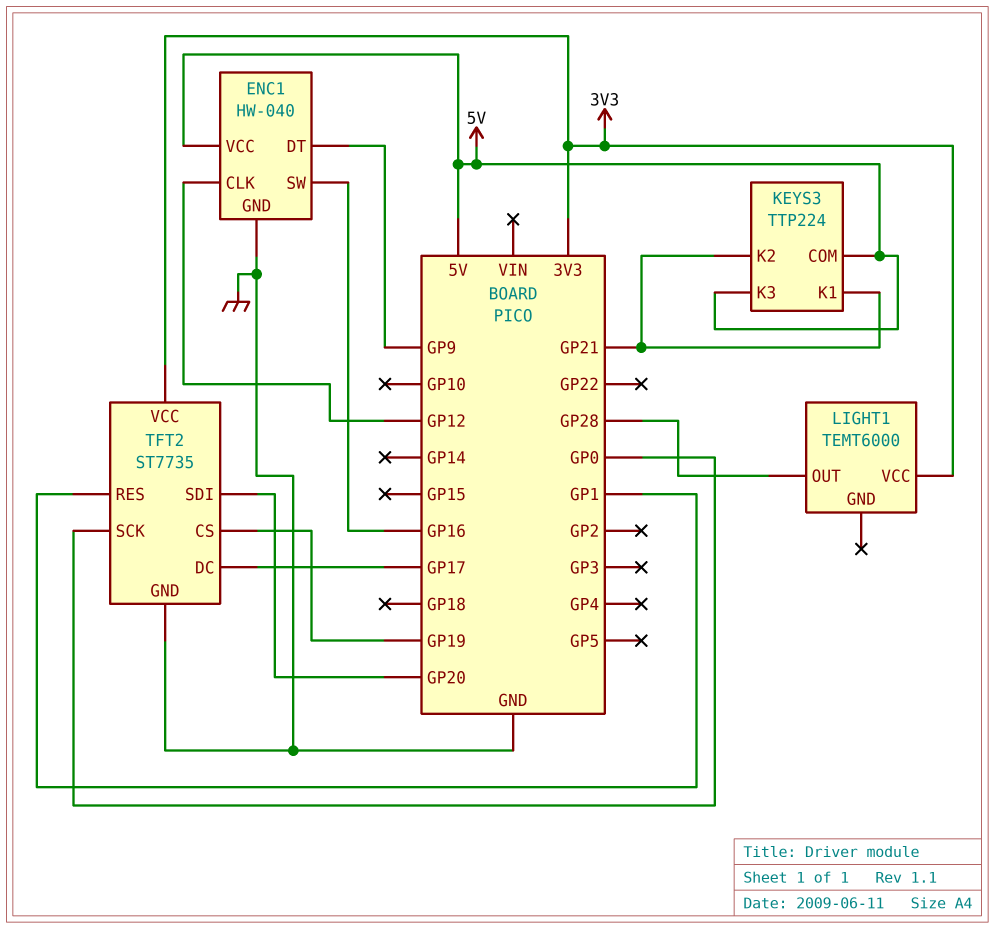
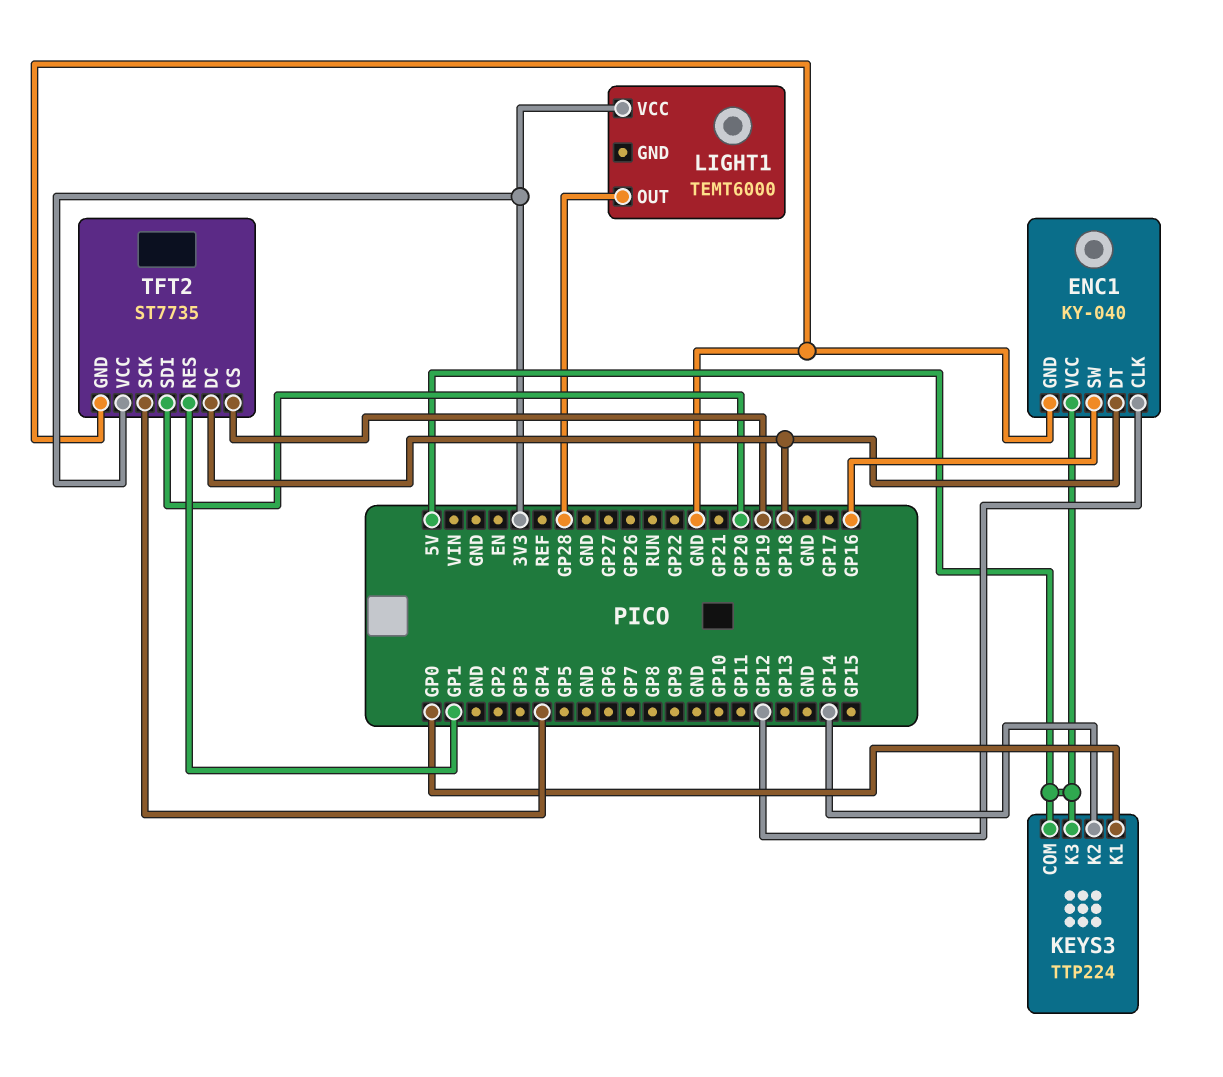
ENC1: HW-040 -> KY-040
ENC1 pin DT: GP9 -> GP18
KEYS3 pin K1: GP21 -> GP0
KEYS3 pin K2: GP21 -> GP14
TFT2 pin DC: GP17 -> GP18
TFT2 pin SCK: GP0 -> GP4

